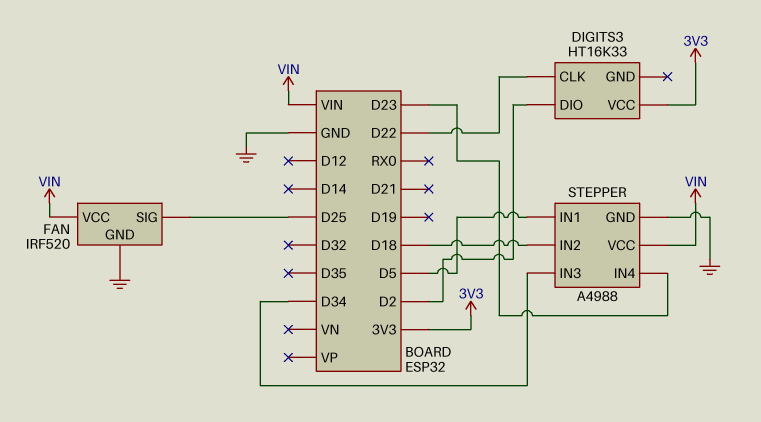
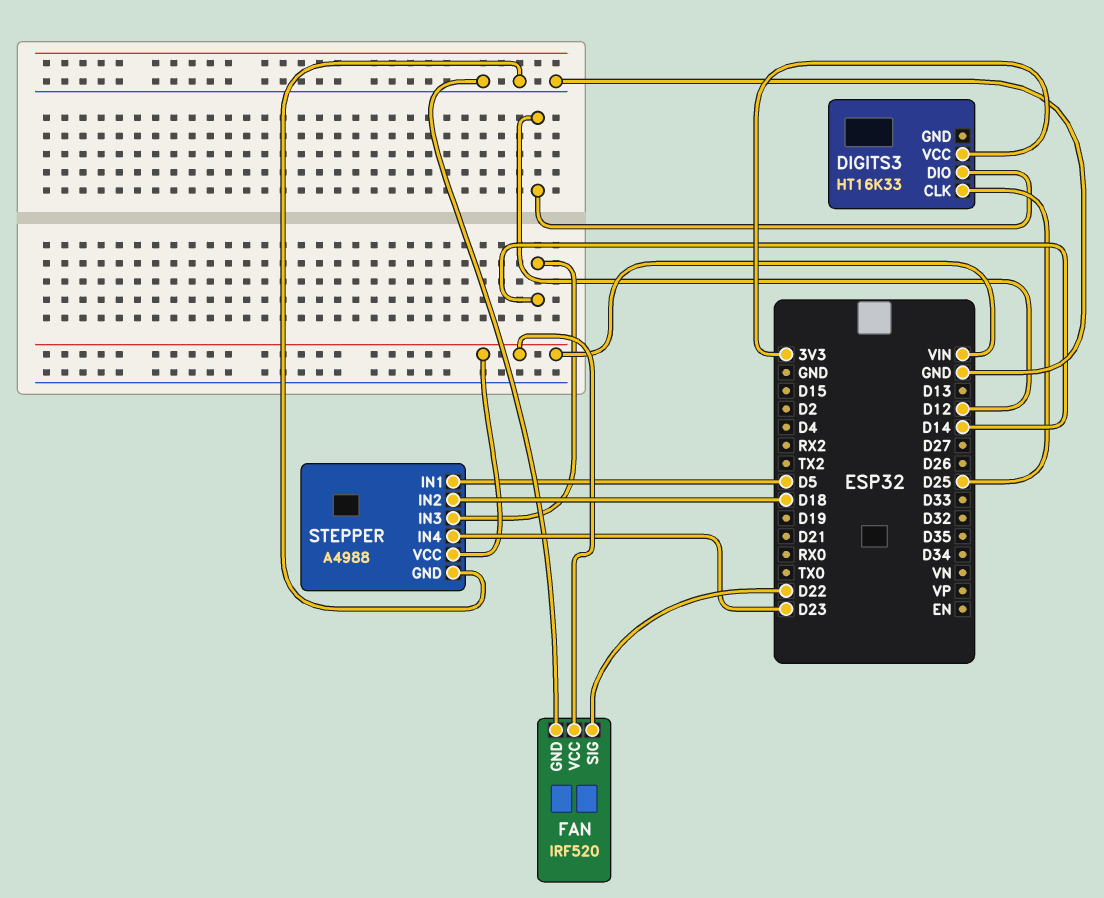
DIGITS3 pin CLK: D22 -> D25
DIGITS3 pin DIO: D2 -> D12
FAN pin SIG: D25 -> D22
STEPPER pin IN3: D34 -> D14

